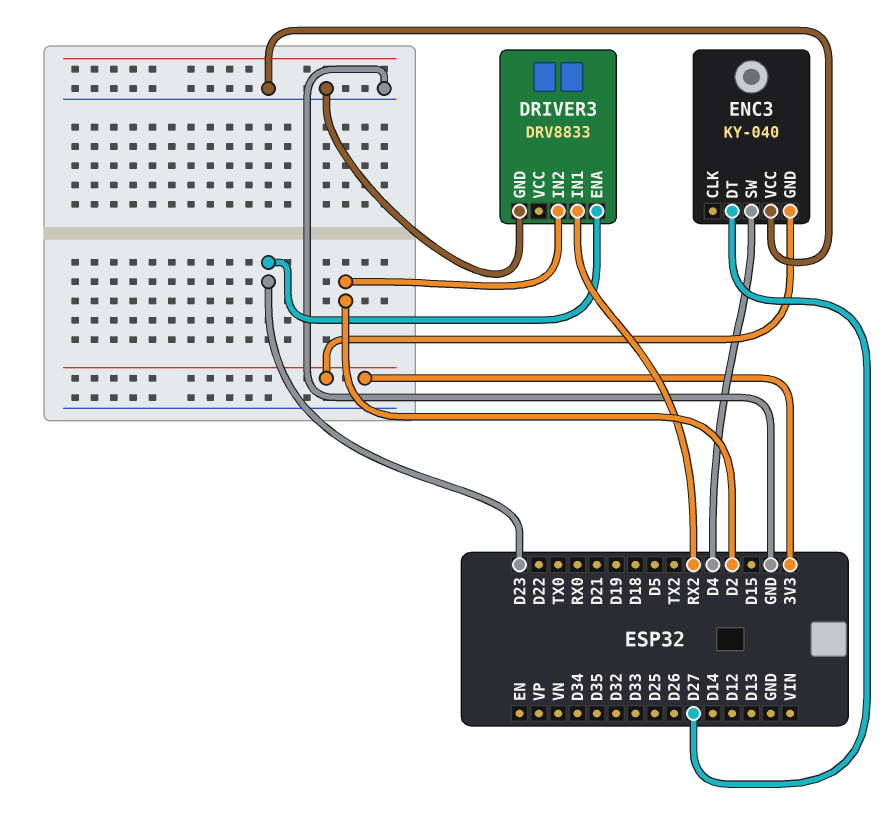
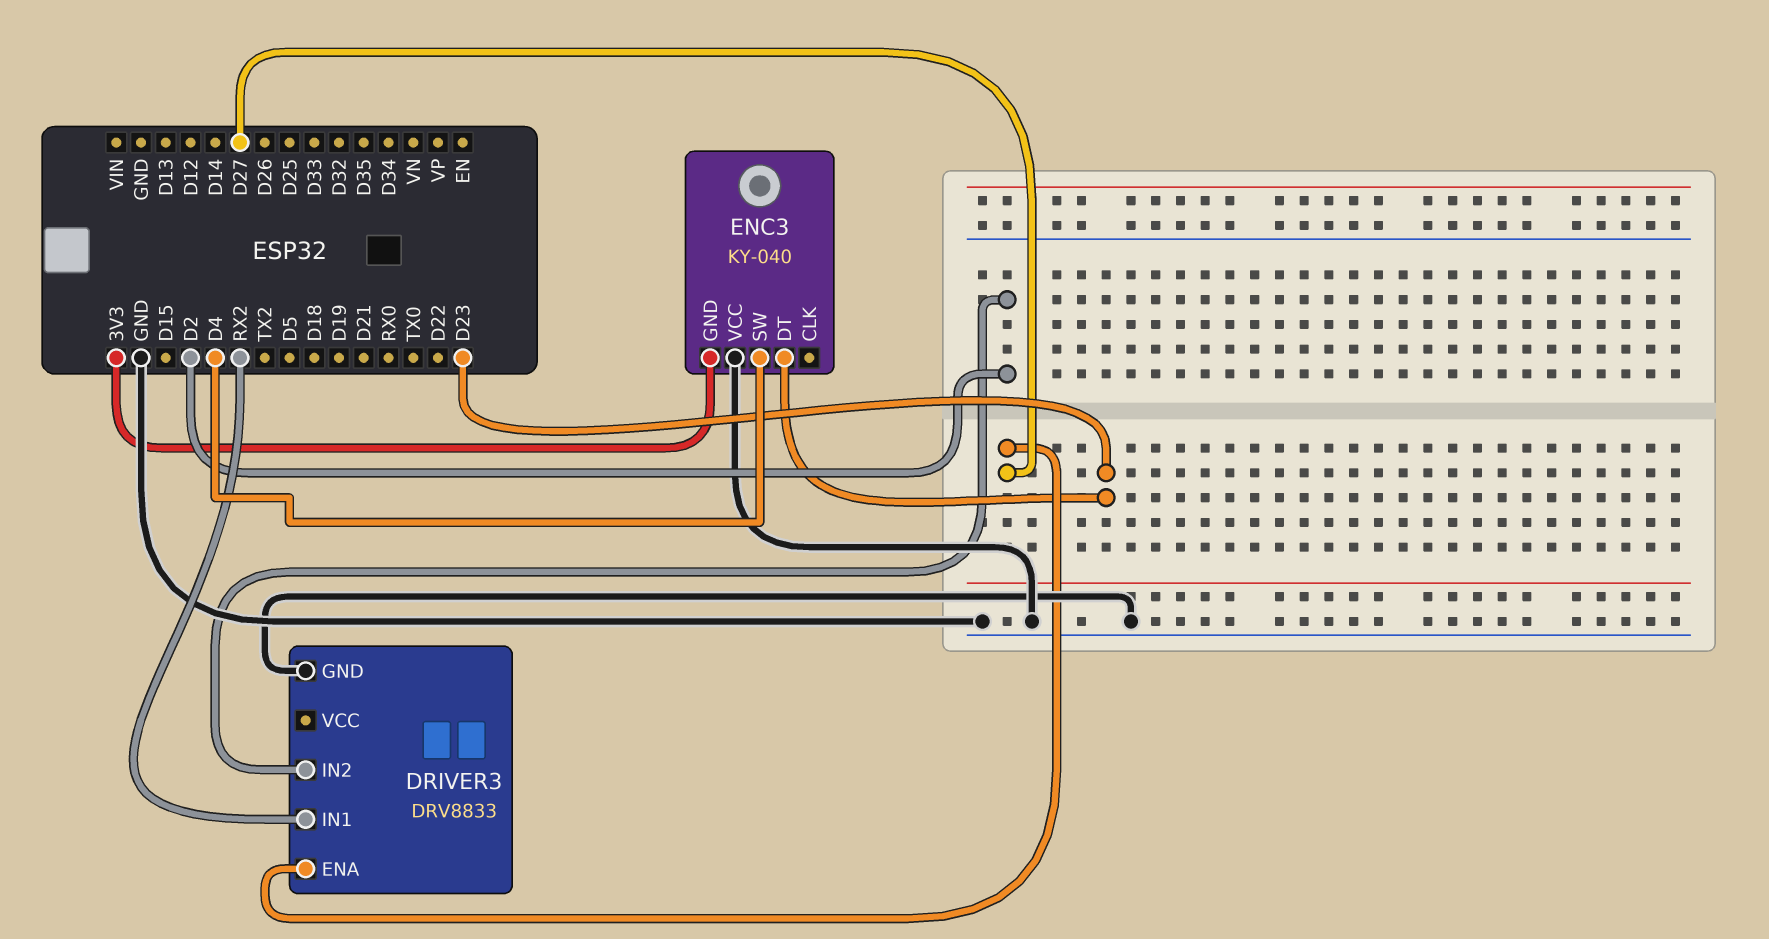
DRIVER3 pin ENA: D23 -> D27
ENC3 pin DT: D27 -> D23

